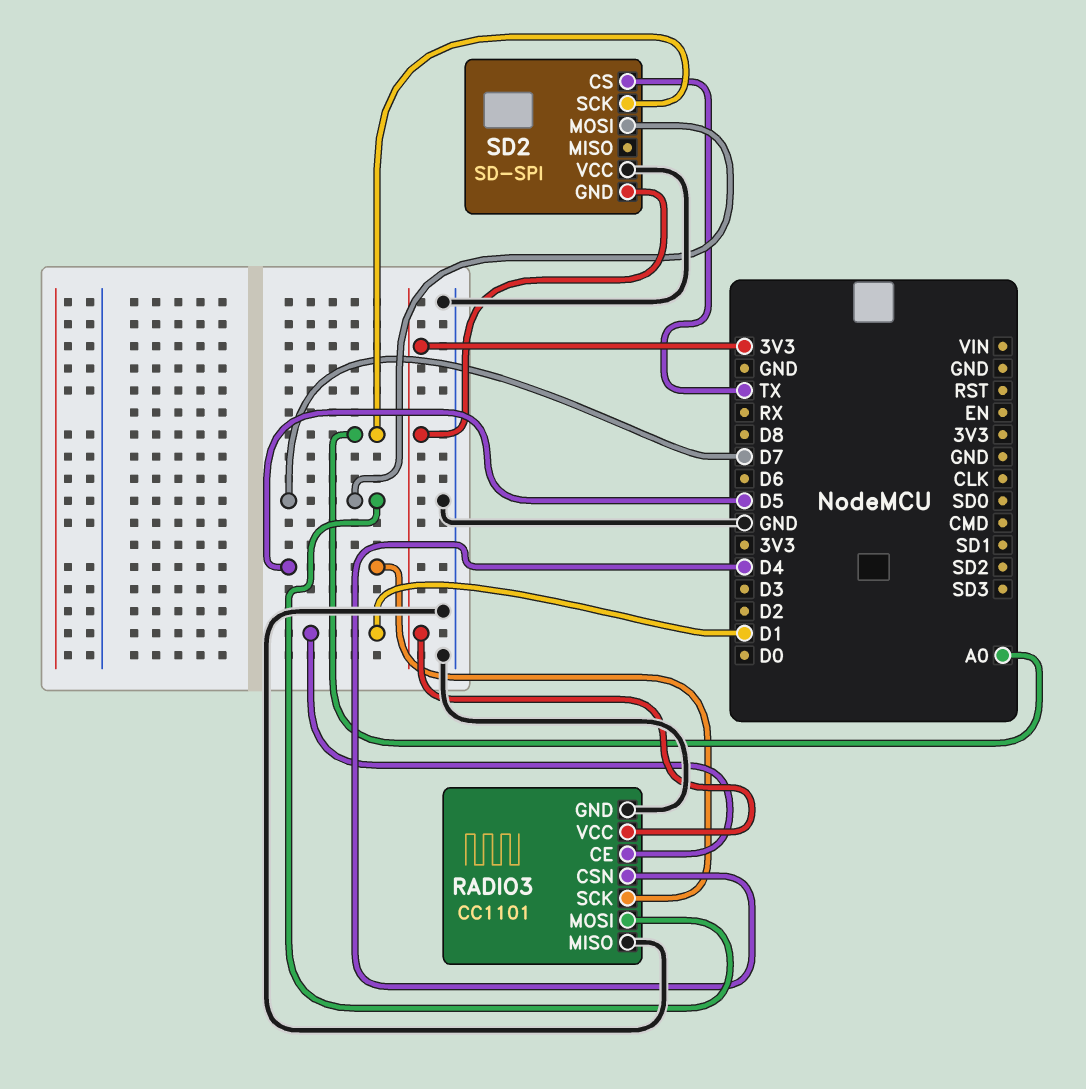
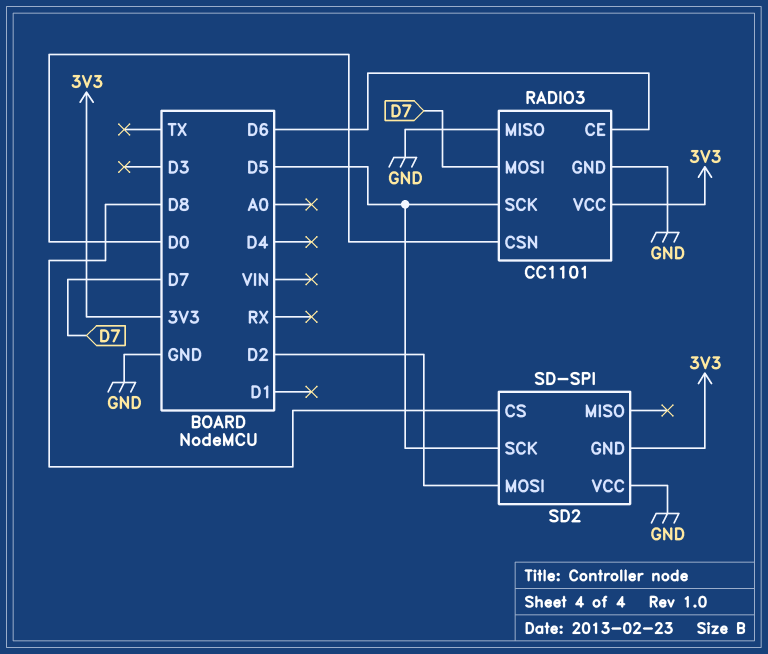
RADIO3 pin CE: D1 -> D6
RADIO3 pin CSN: D4 -> D0
SD2 pin CS: TX -> D8
SD2 pin MOSI: D7 -> D2
SD2 pin SCK: A0 -> D5

